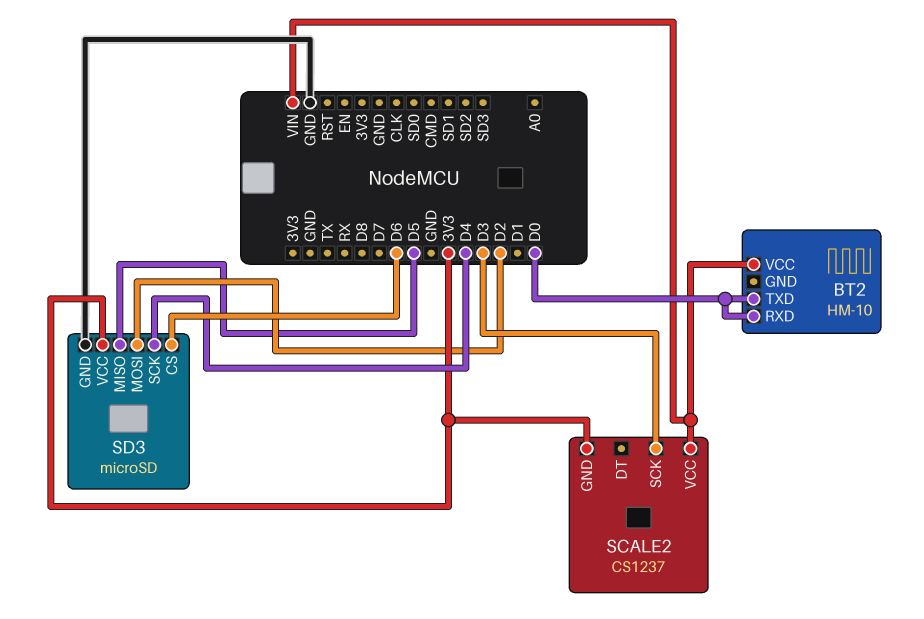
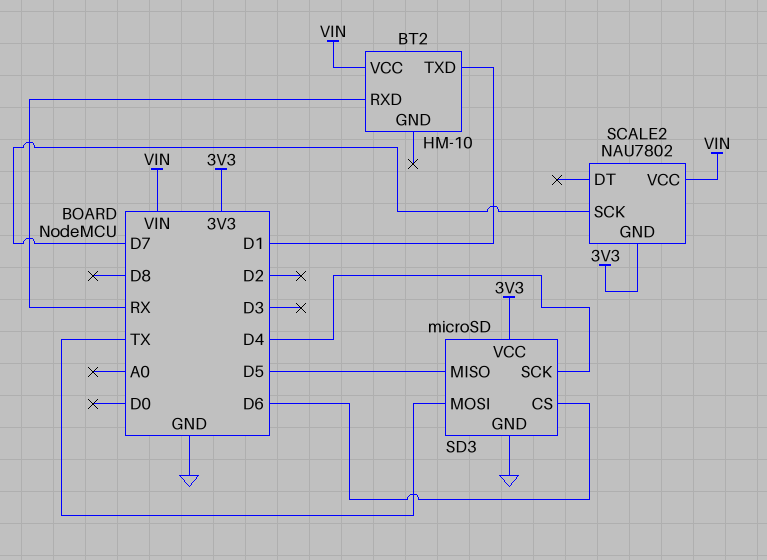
BT2 pin RXD: D0 -> RX
BT2 pin TXD: D0 -> D1
SCALE2: CS1237 -> NAU7802
SCALE2 pin SCK: D3 -> D7
SD3 pin MOSI: D2 -> TX

